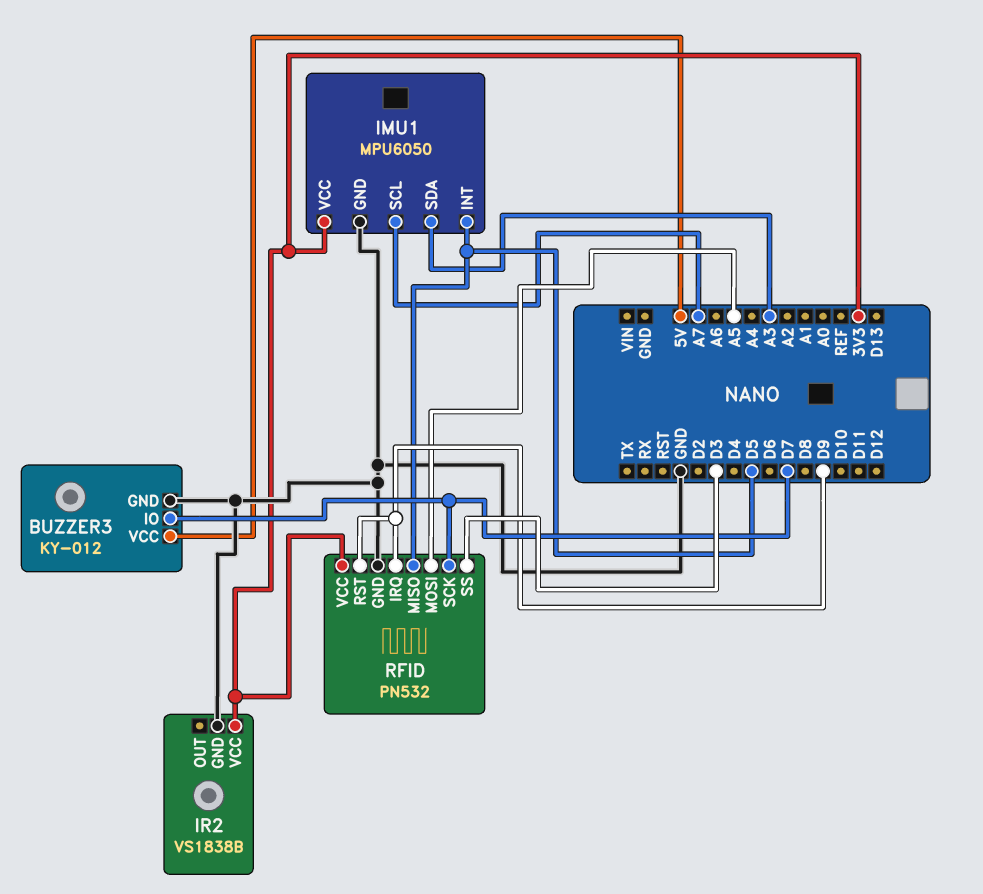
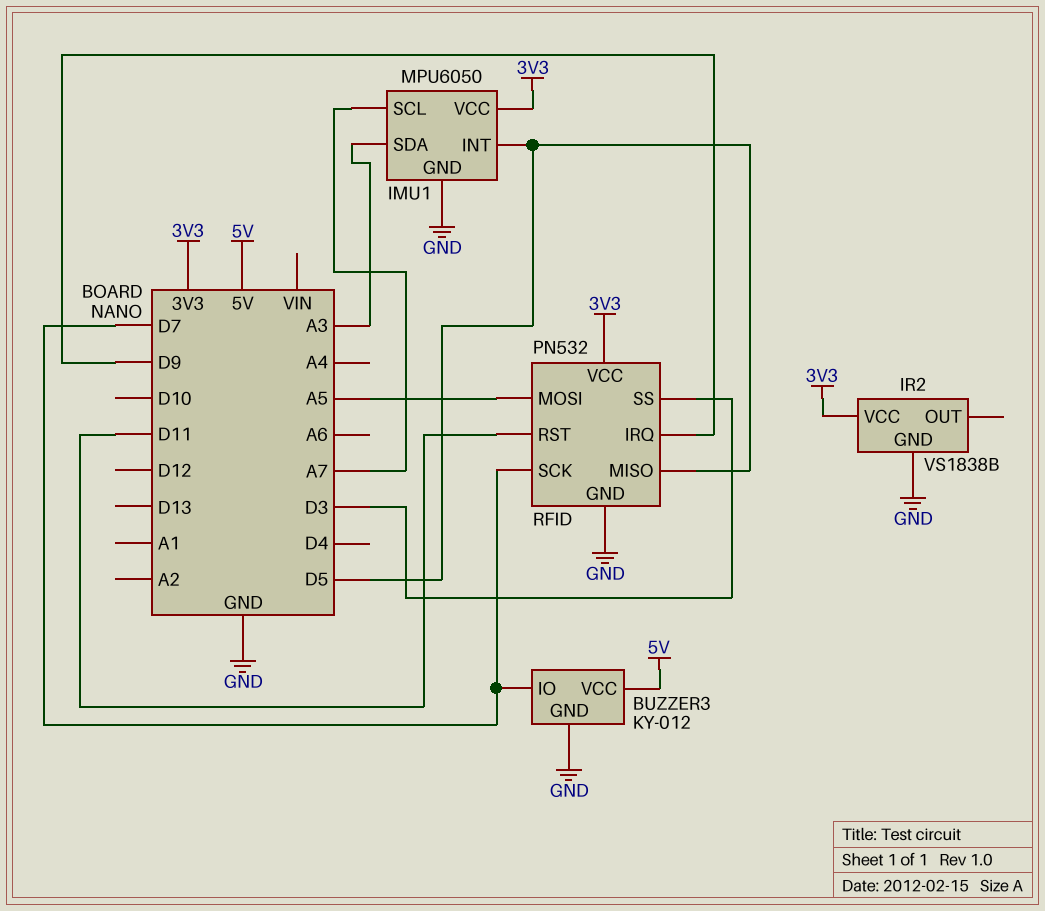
RFID pin RST: D9 -> D11

